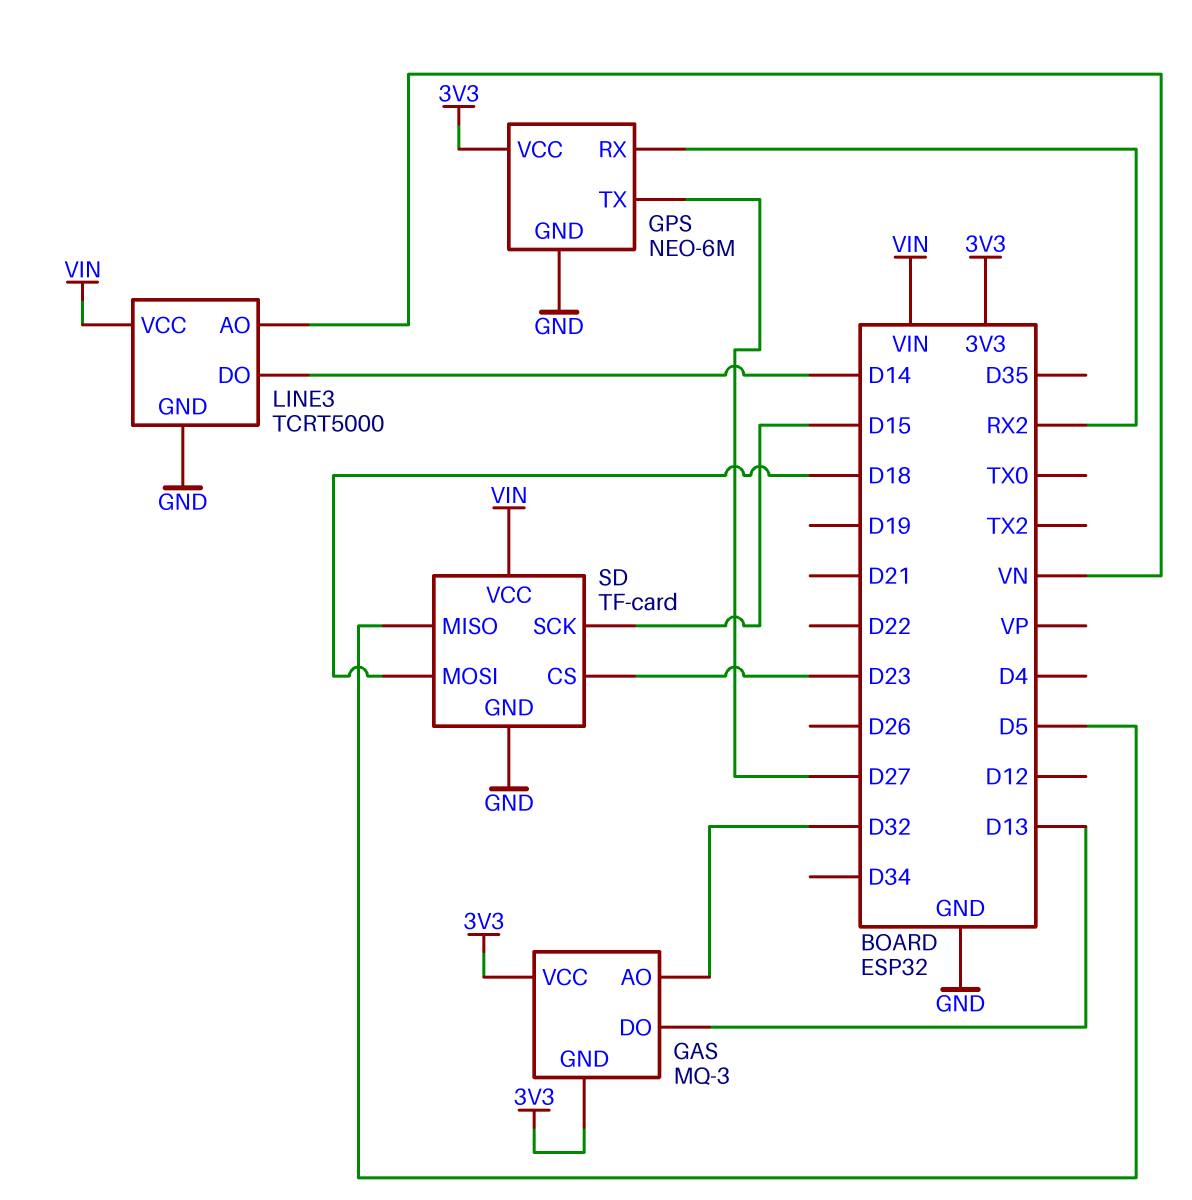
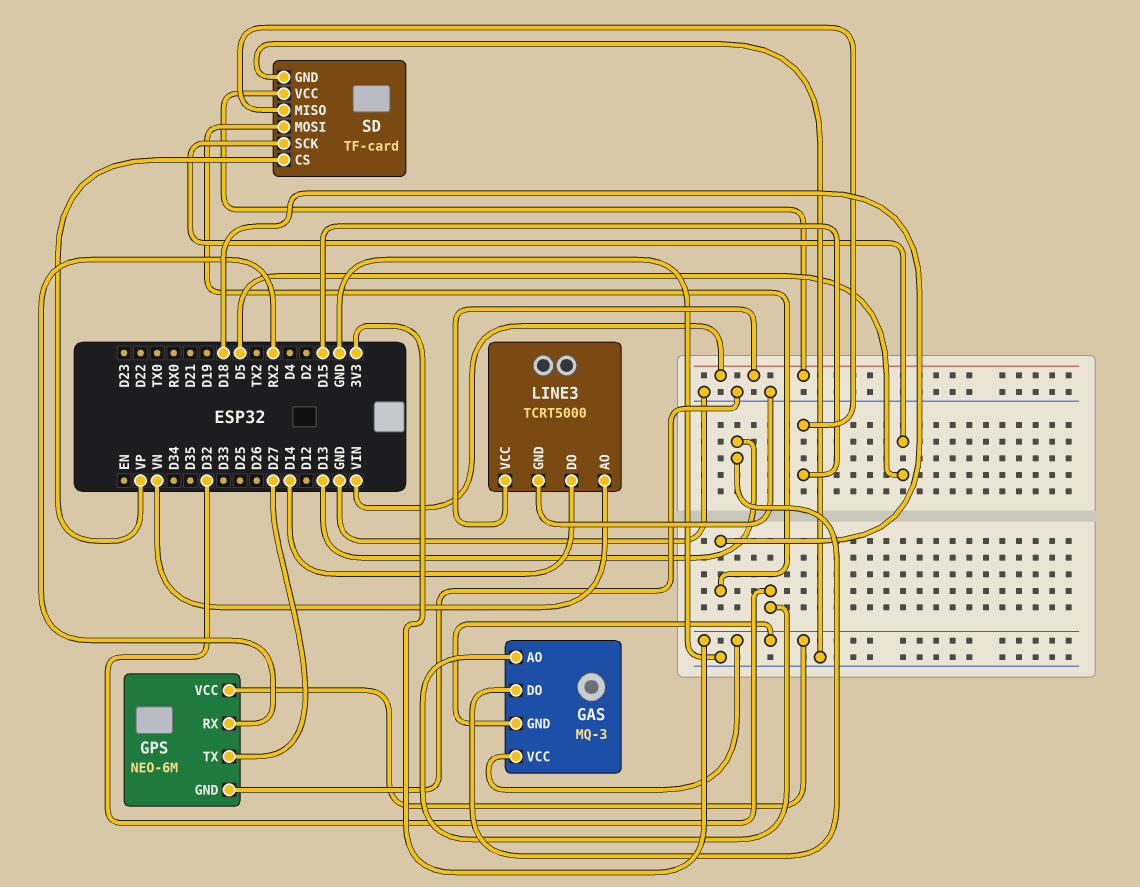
SD pin CS: D23 -> VP
SD pin MISO: D5 -> D15
SD pin SCK: D15 -> D5

